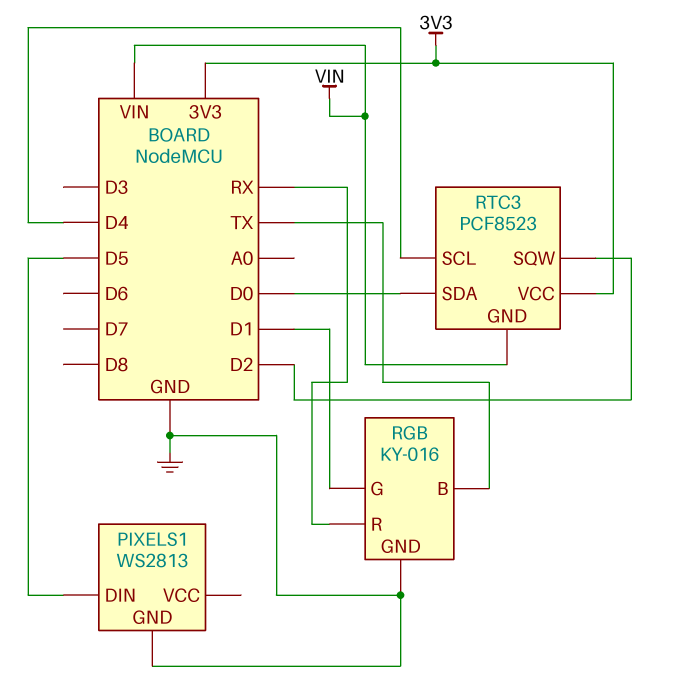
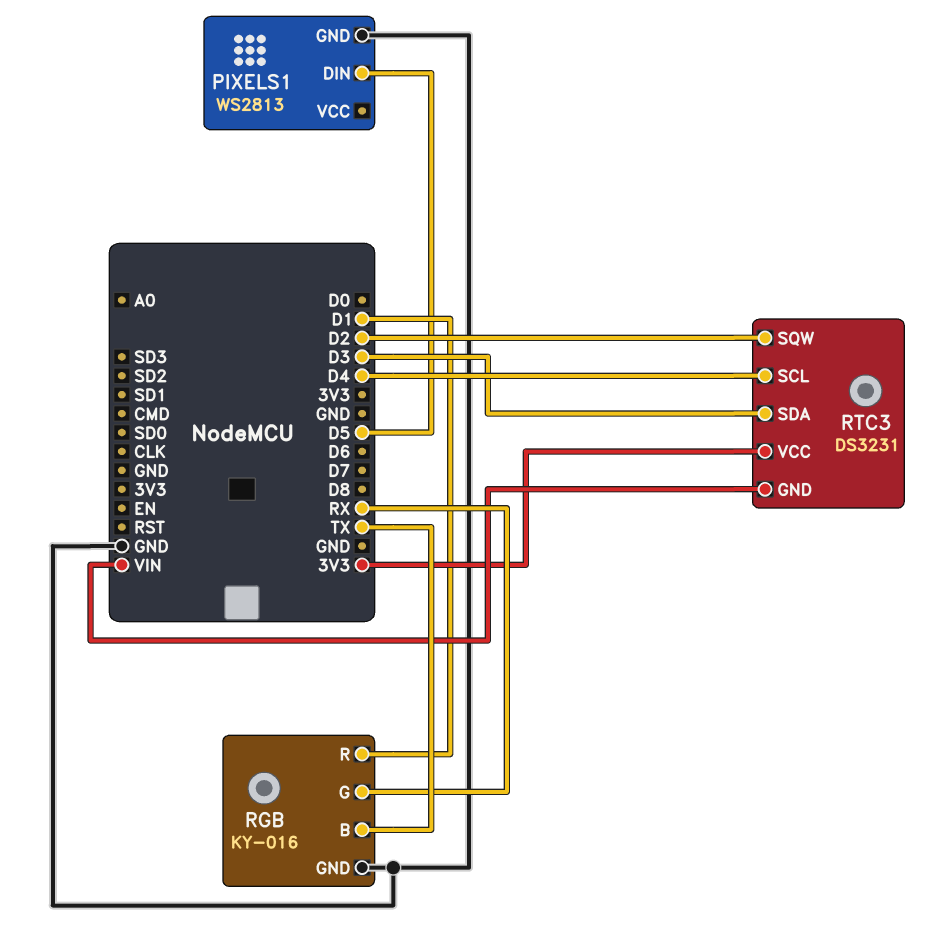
RGB pin G: D1 -> RX
RGB pin R: RX -> D1
RTC3: PCF8523 -> DS3231
RTC3 pin SDA: D0 -> D3

